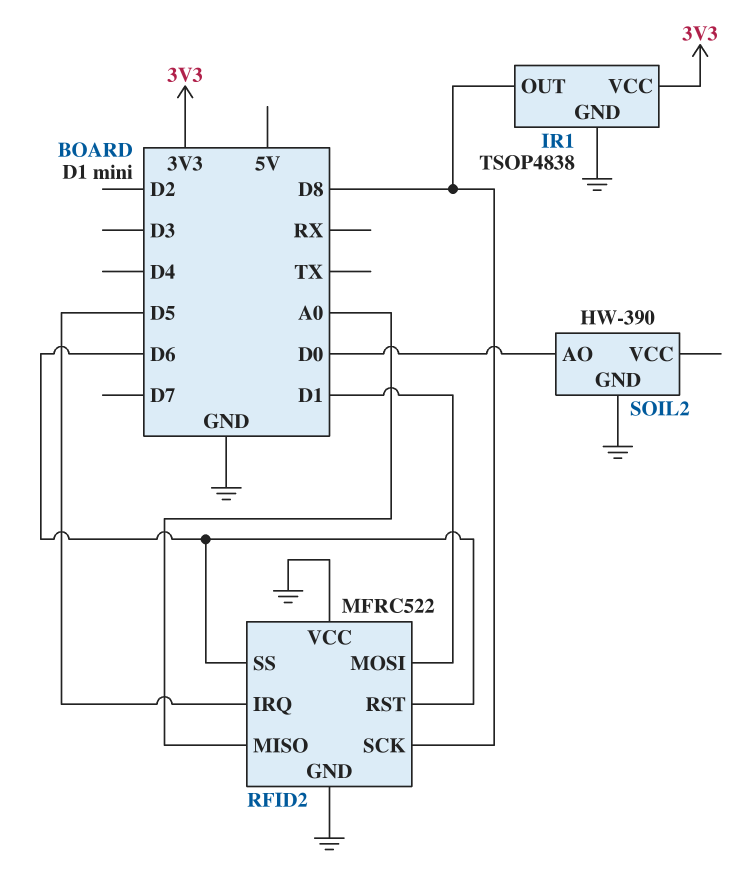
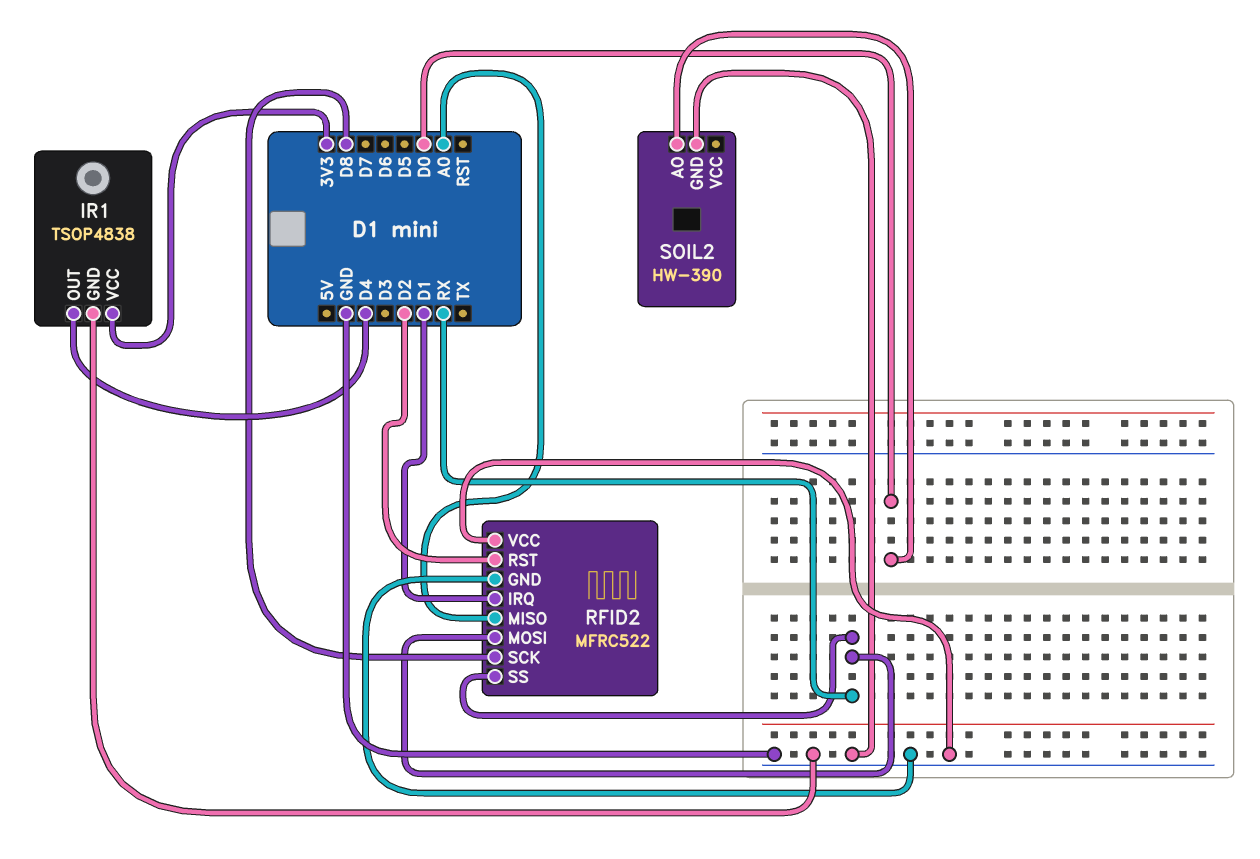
IR1 pin OUT: D8 -> D4
RFID2 pin IRQ: D5 -> D1
RFID2 pin MOSI: D1 -> RX
RFID2 pin RST: D6 -> D2
RFID2 pin SS: D6 -> RX

